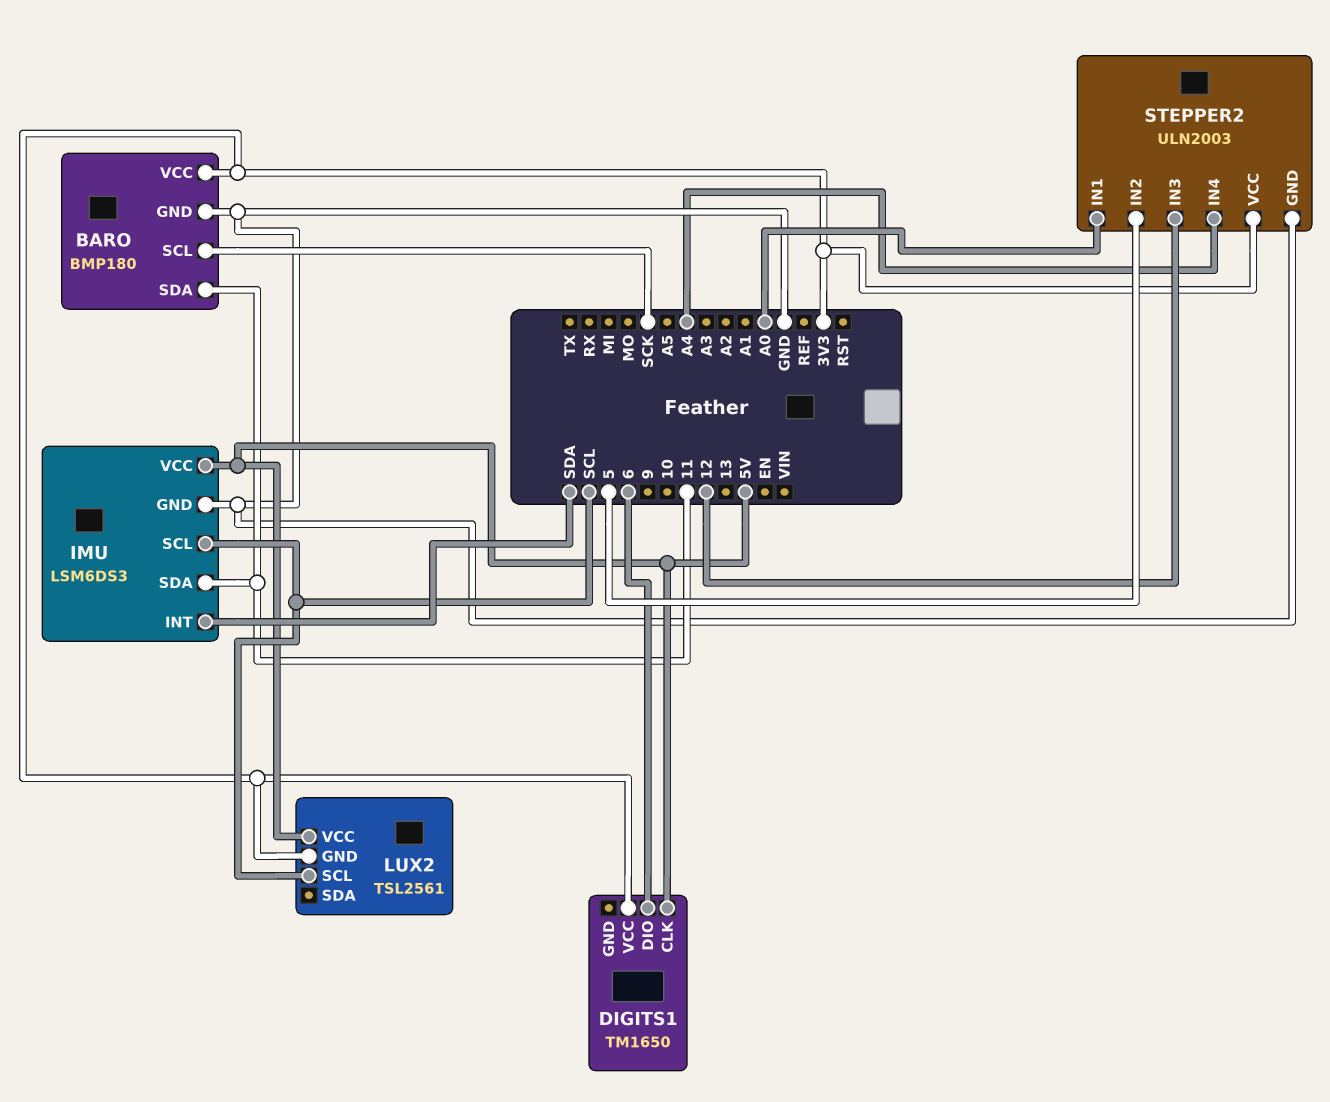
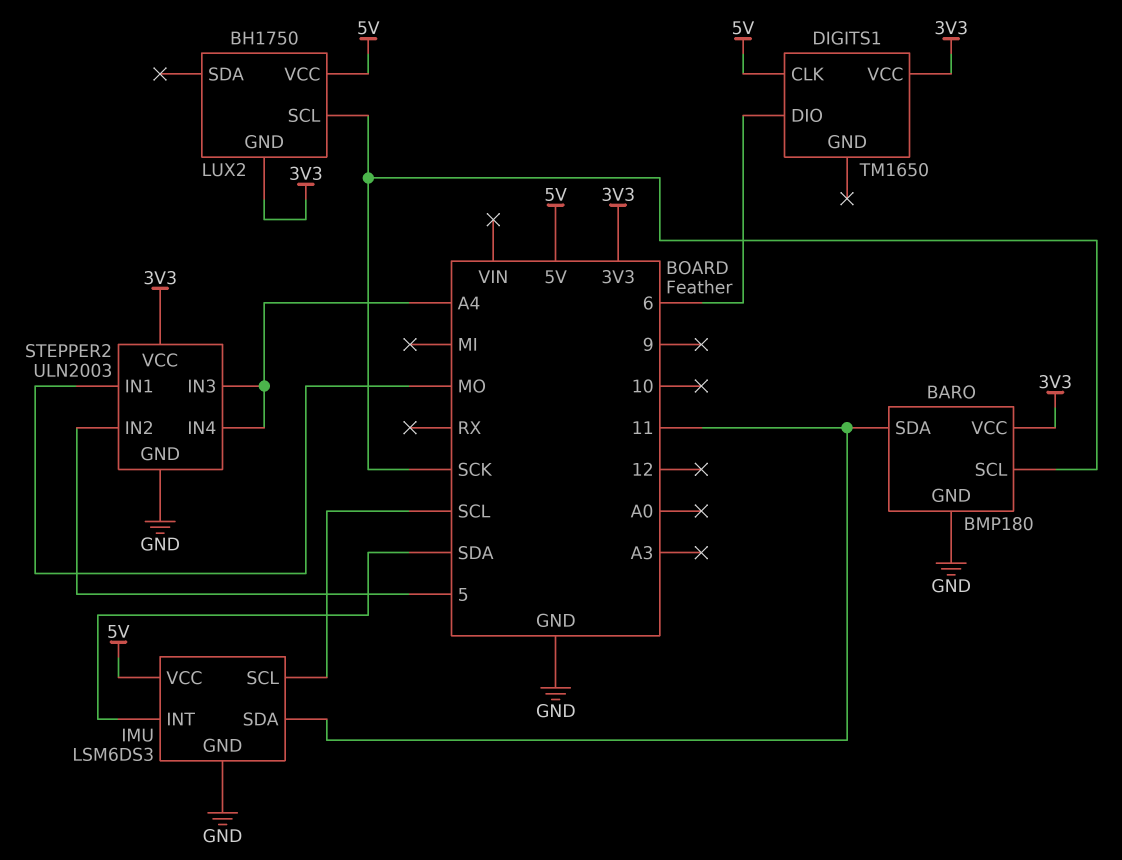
LUX2: TSL2561 -> BH1750
LUX2 pin SCL: SCL -> SCK
STEPPER2 pin IN1: A0 -> MO
STEPPER2 pin IN3: 12 -> A4

